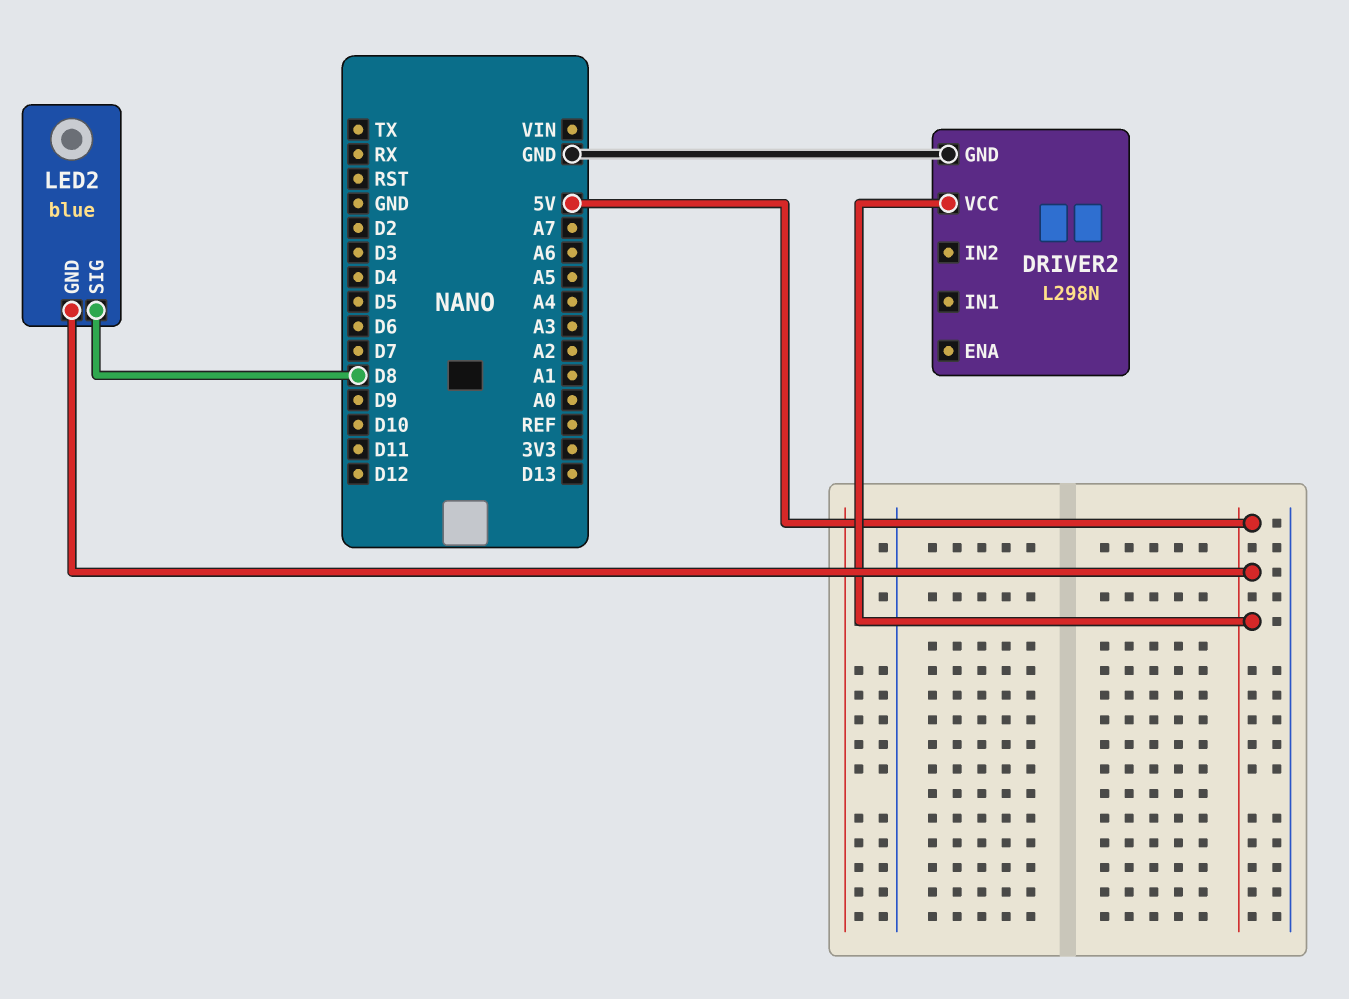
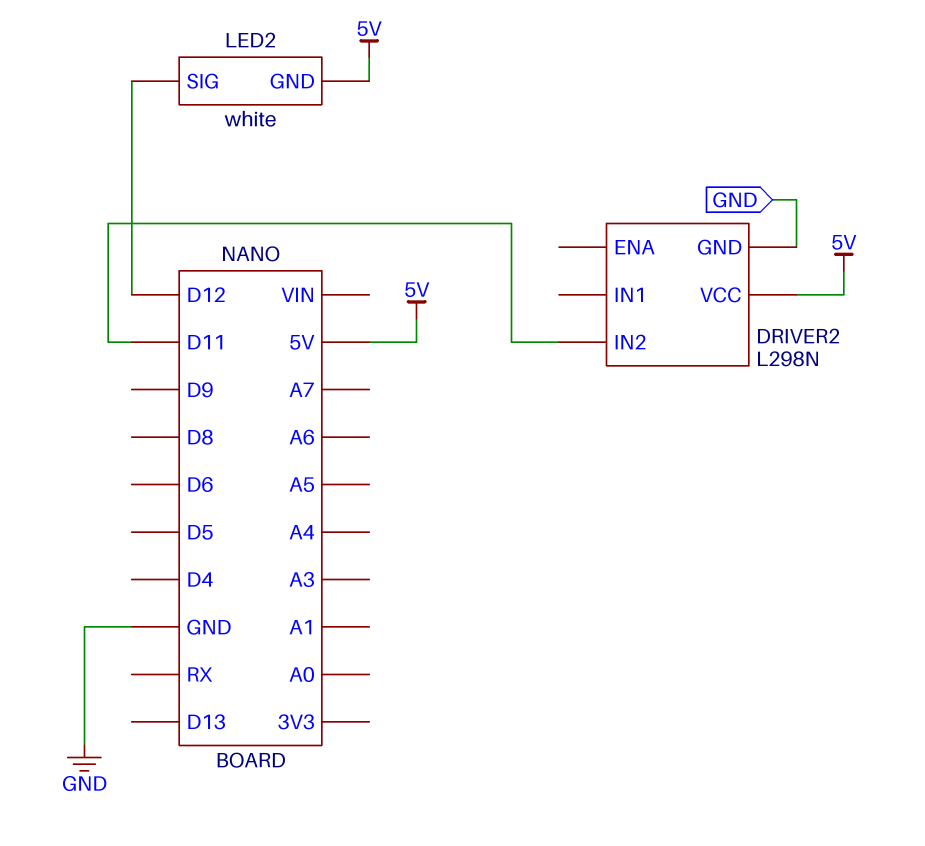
DRIVER2 pin IN2: none -> D11
LED2: blue -> white
LED2 pin SIG: D8 -> D12

